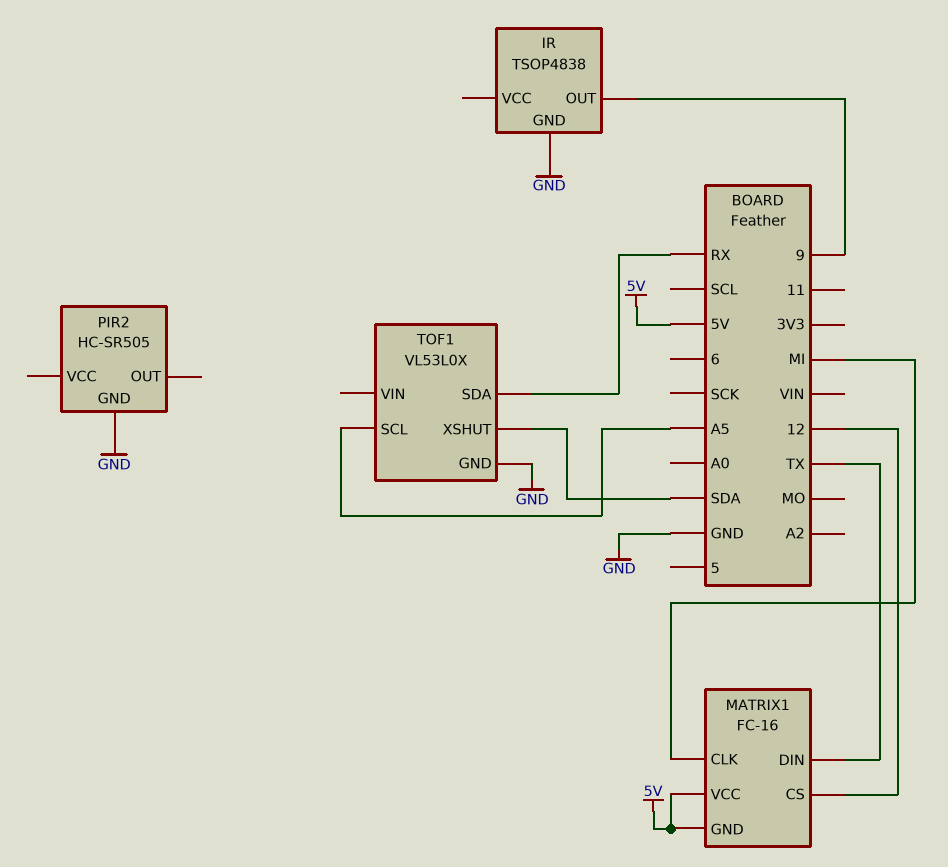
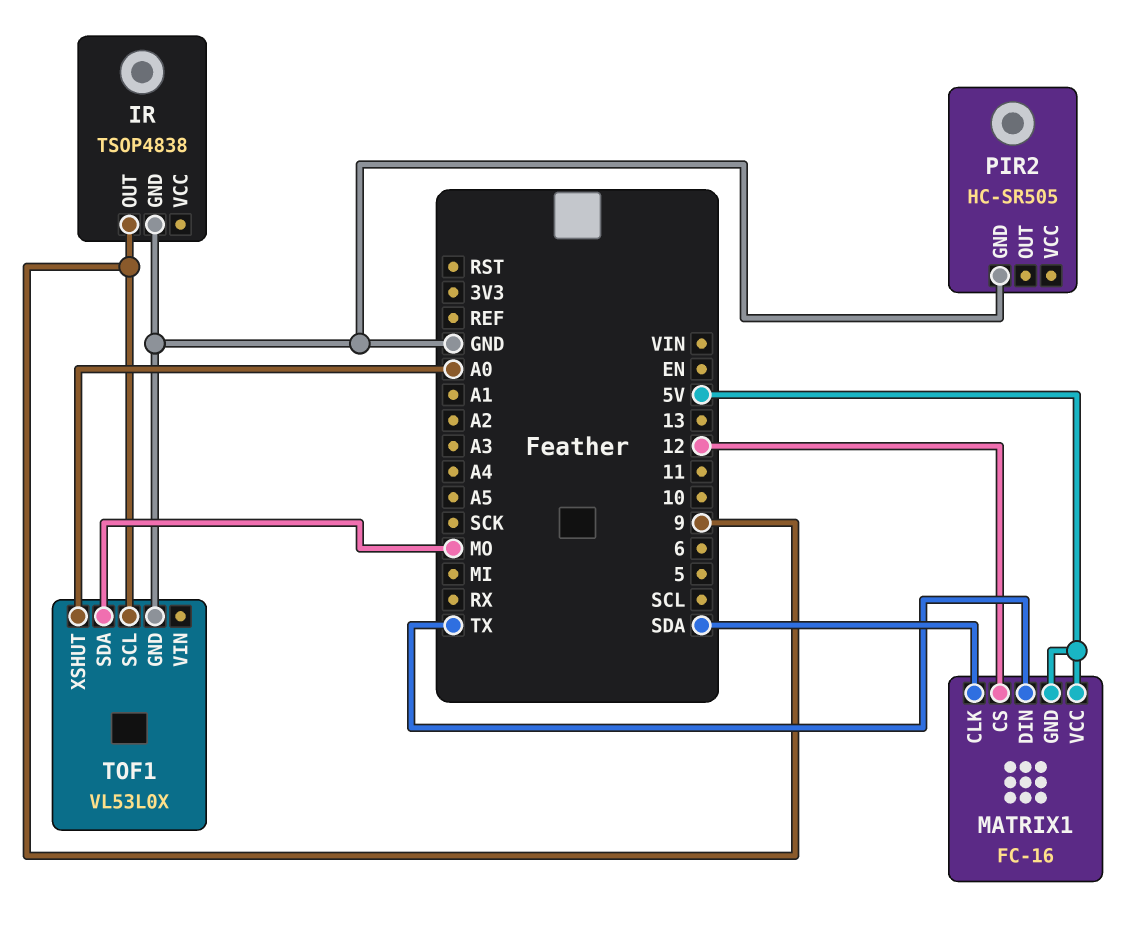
MATRIX1 pin CLK: MI -> SDA
TOF1 pin SCL: A5 -> 9
TOF1 pin SDA: RX -> MO
TOF1 pin XSHUT: SDA -> A0

